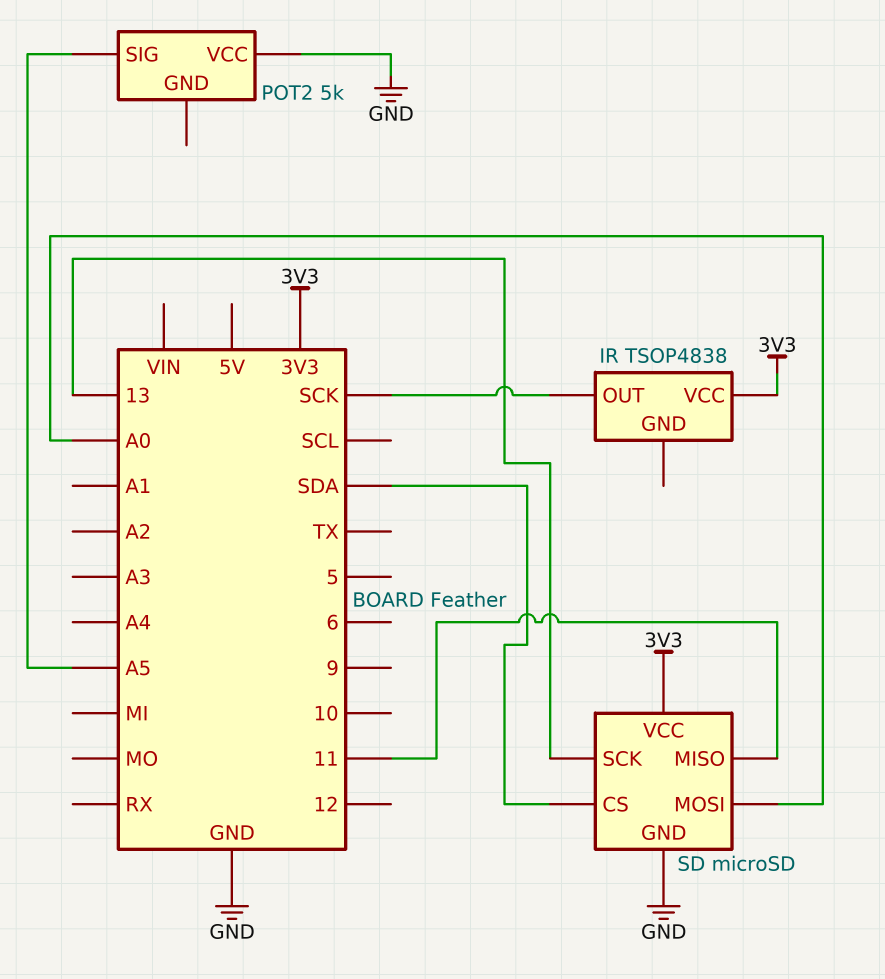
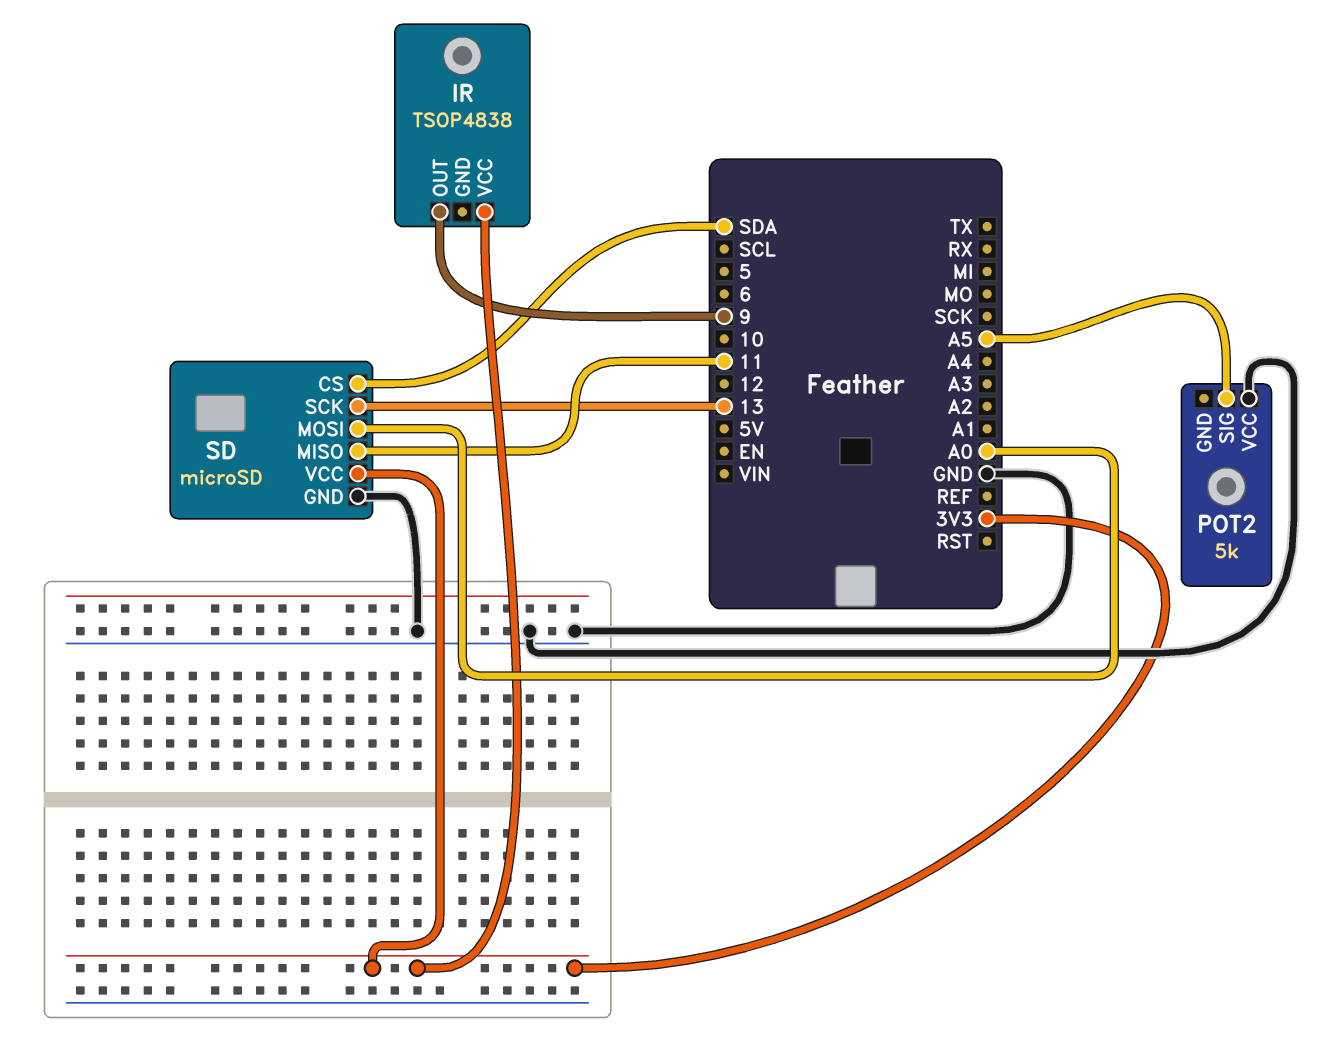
IR pin OUT: SCK -> 9

